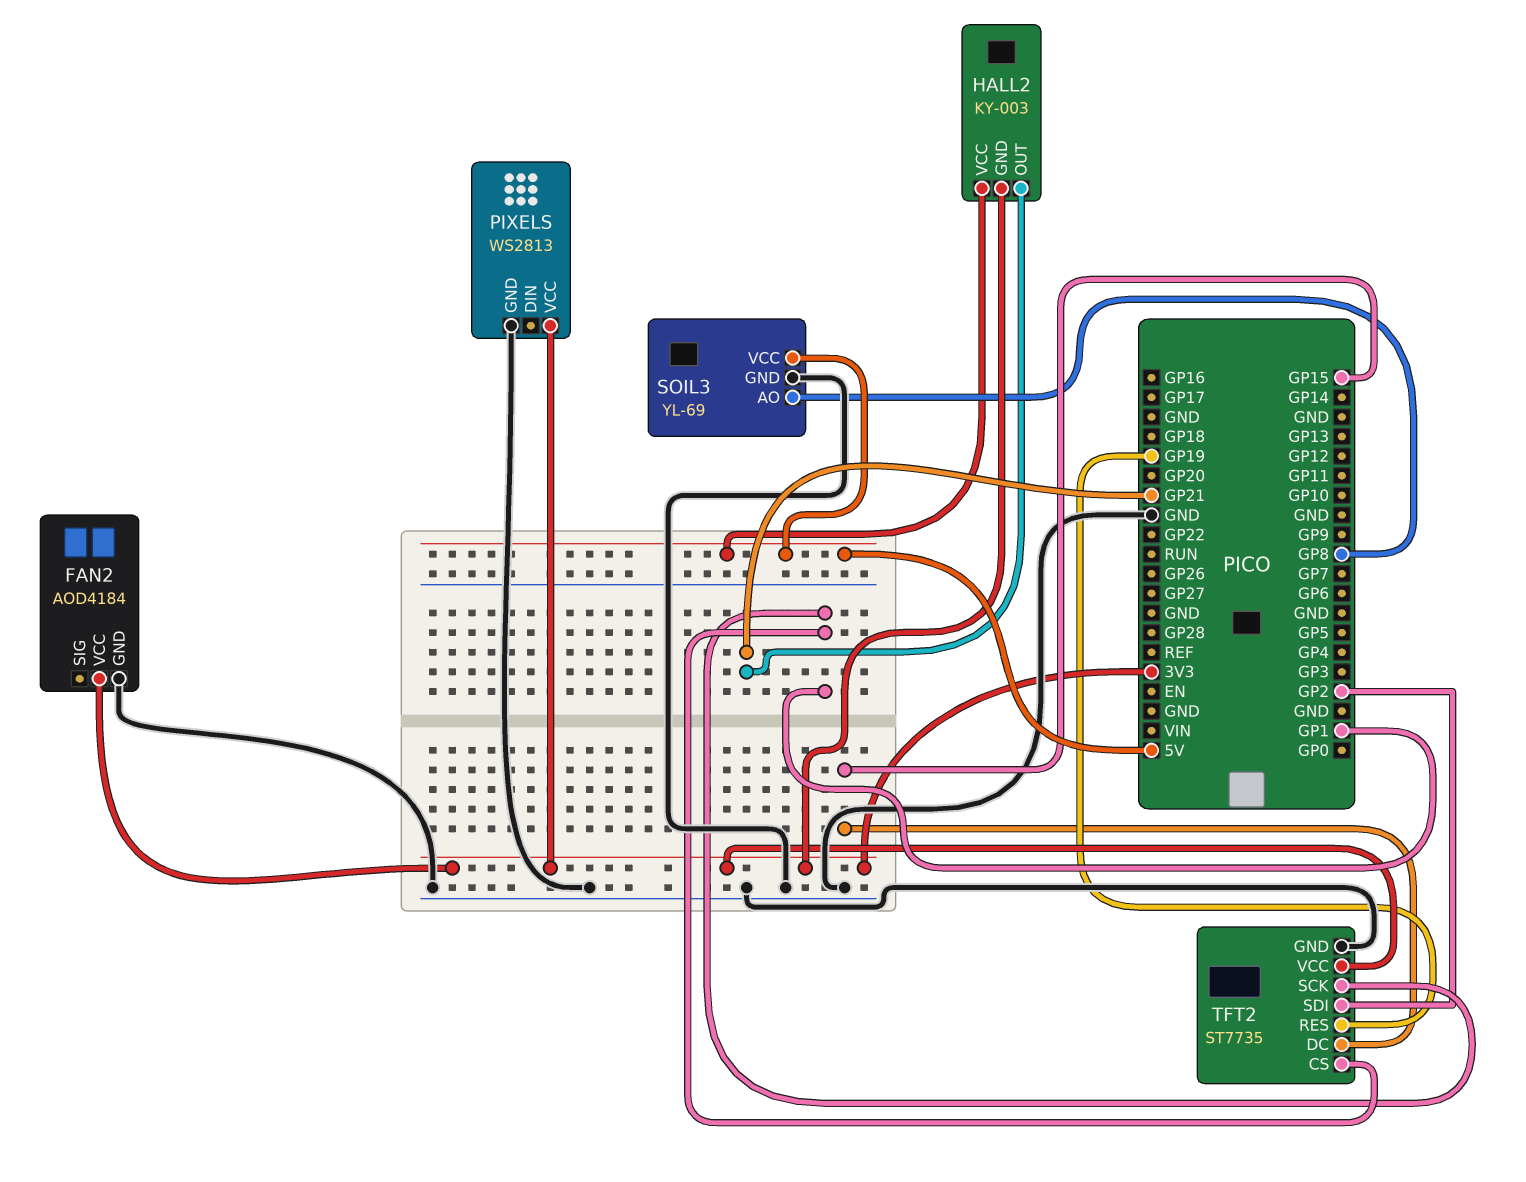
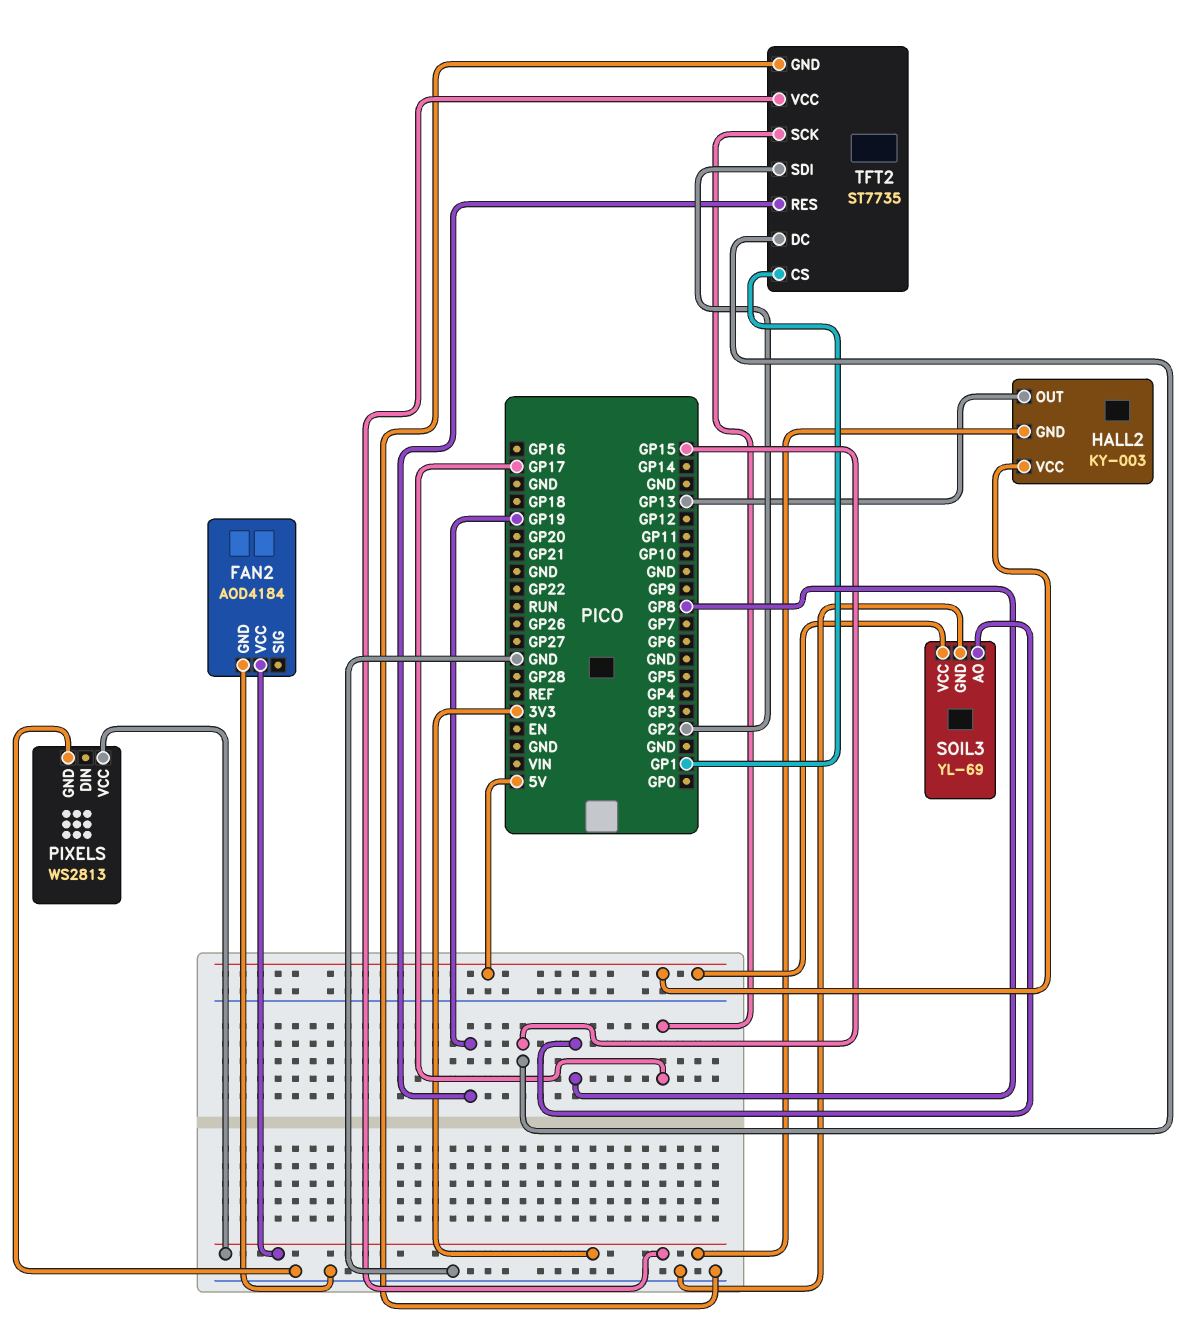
HALL2 pin OUT: GP21 -> GP13
TFT2 pin SCK: GP1 -> GP17

